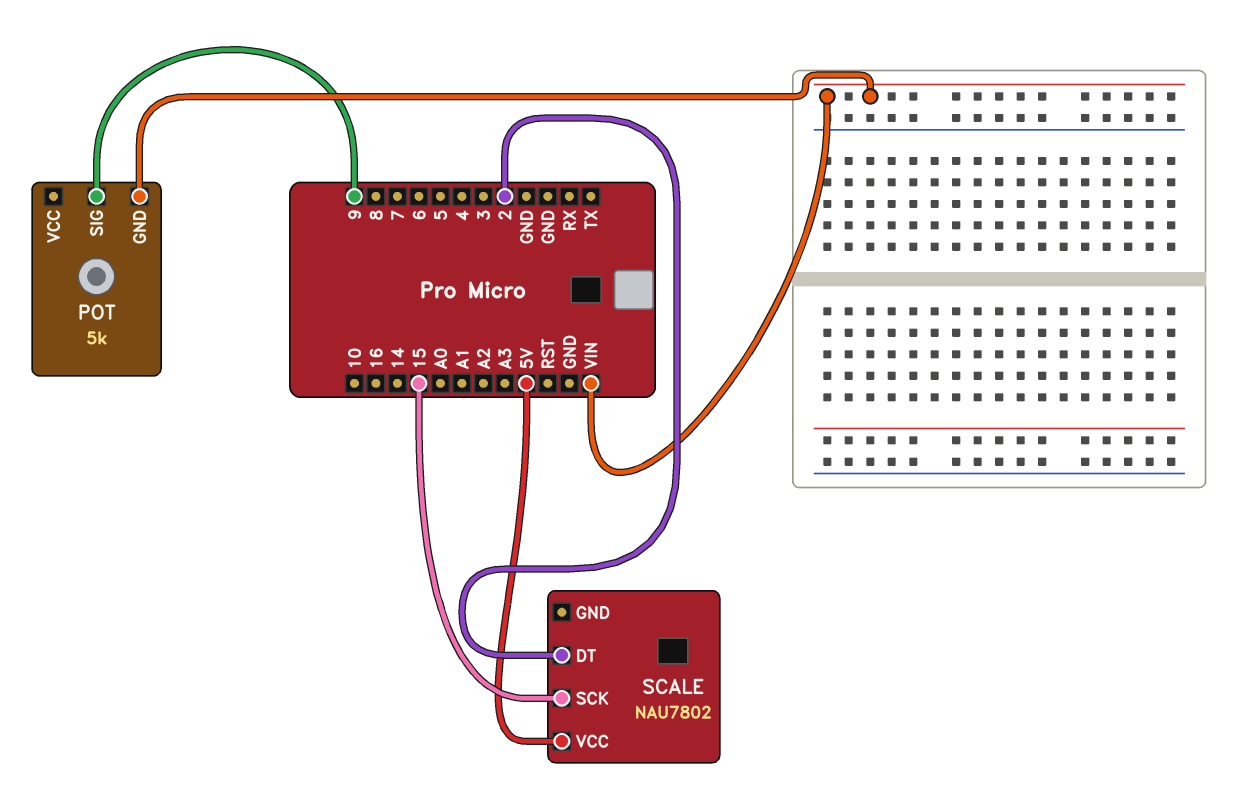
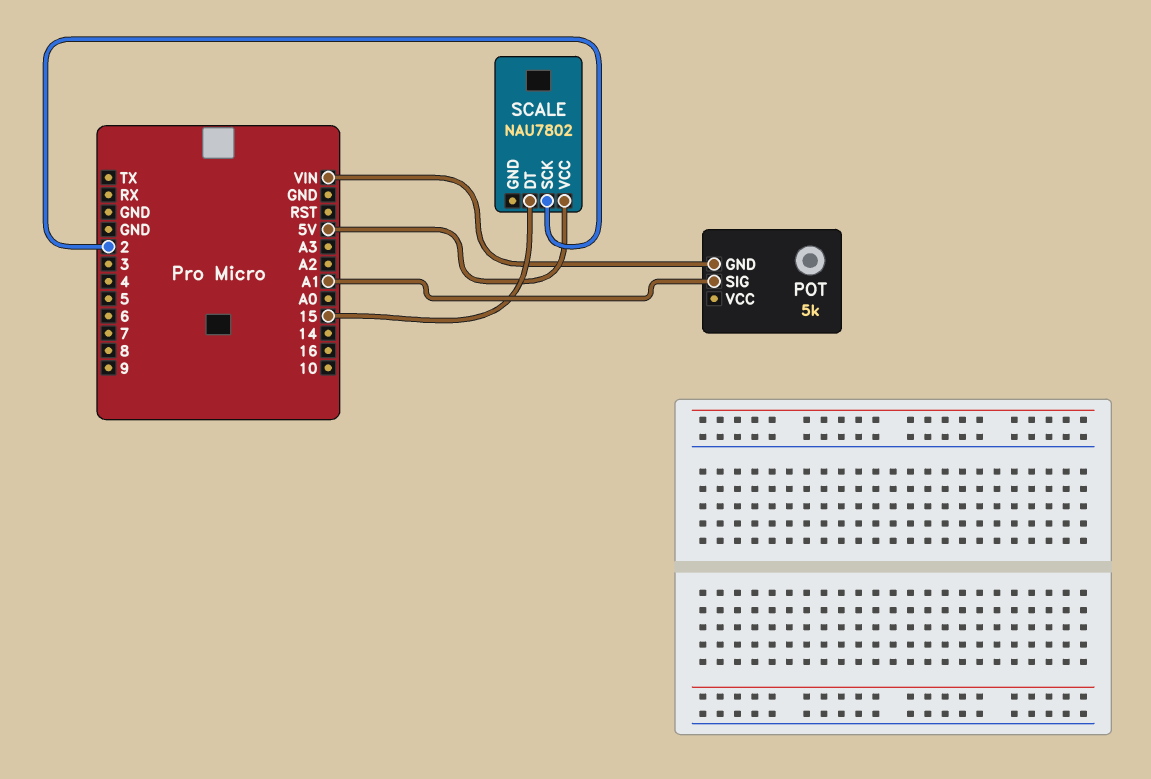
POT pin SIG: 9 -> A1
SCALE pin DT: 2 -> 15
SCALE pin SCK: 15 -> 2

